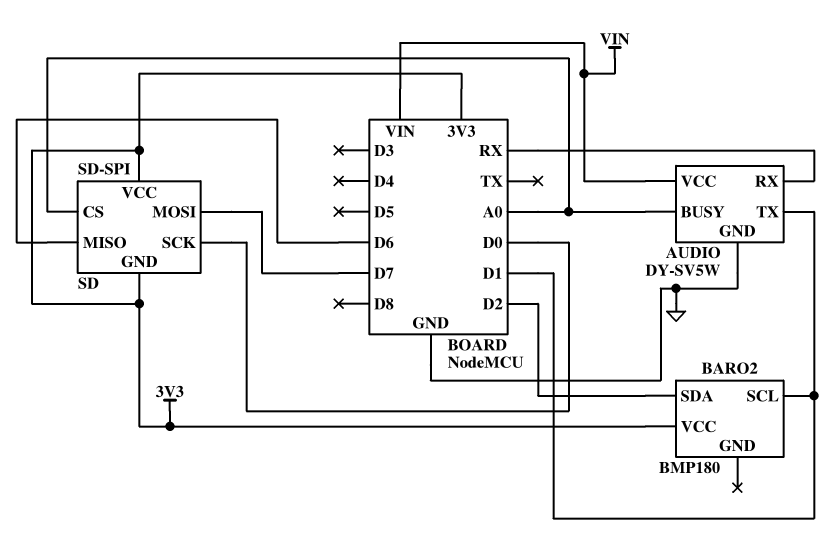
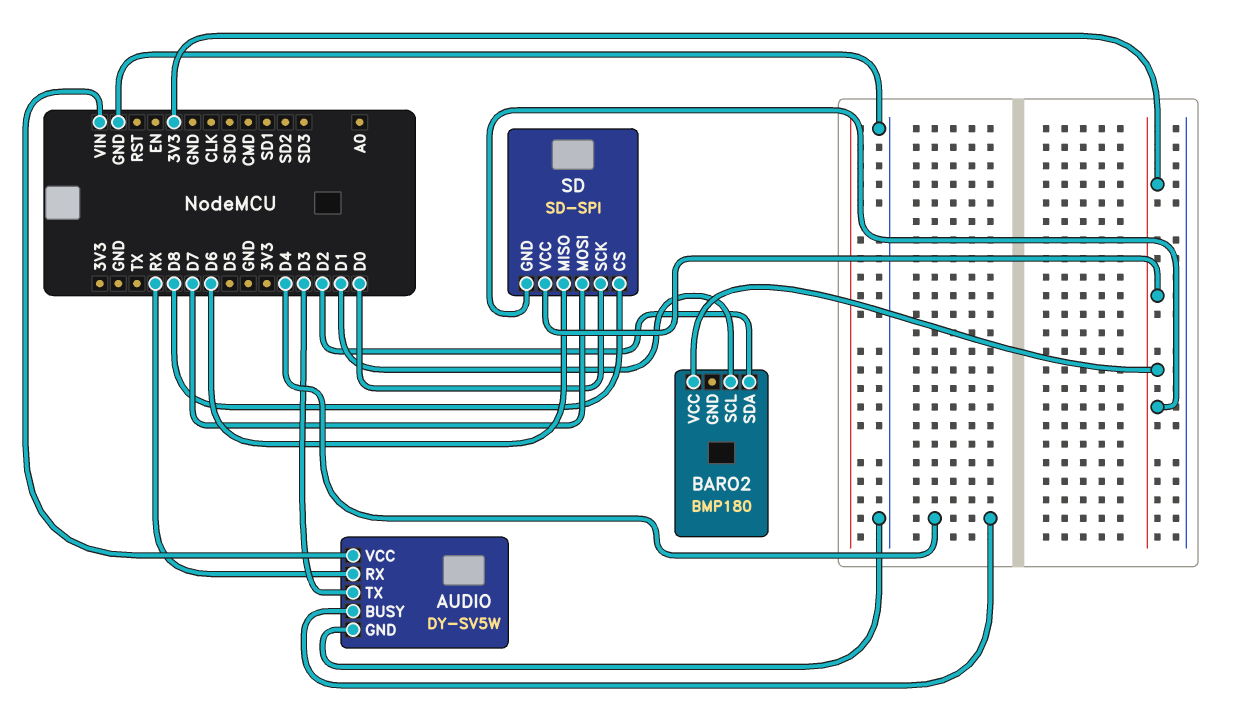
AUDIO pin BUSY: A0 -> D4
AUDIO pin TX: D1 -> D3
SD pin CS: A0 -> D8

